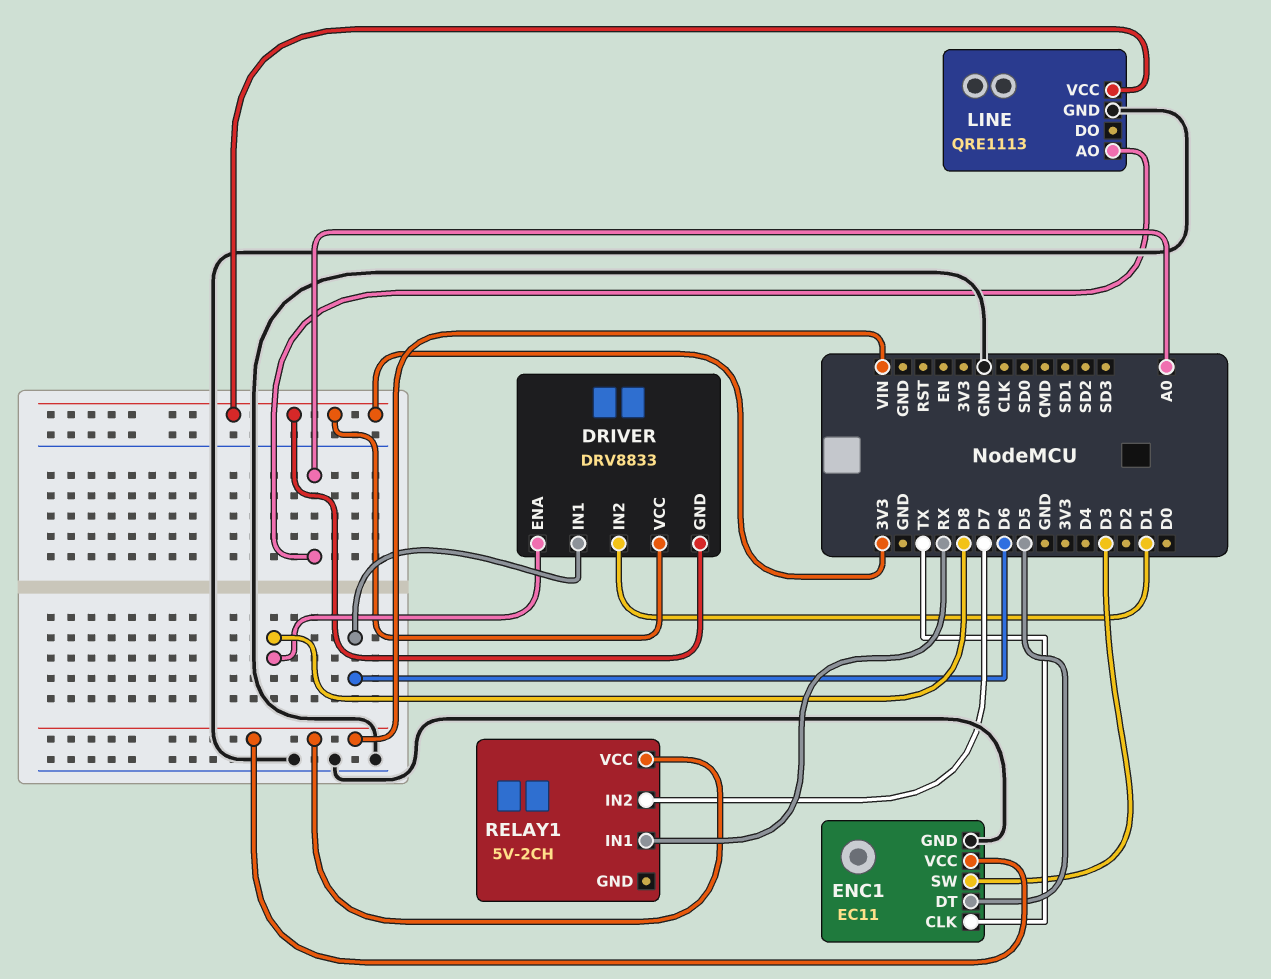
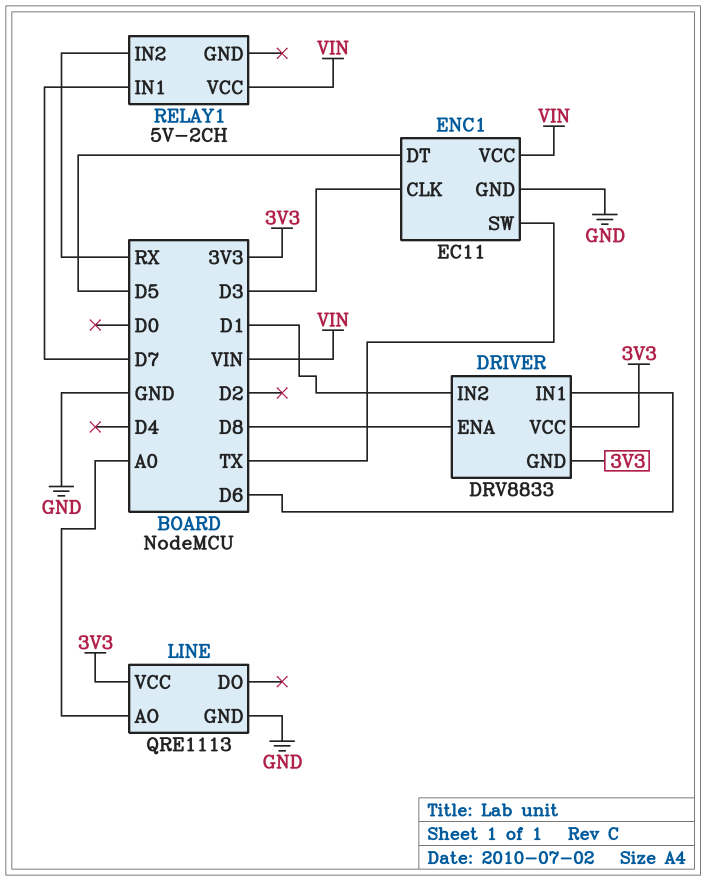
ENC1 pin CLK: TX -> D3
ENC1 pin SW: D3 -> TX
RELAY1 pin IN1: RX -> D7
RELAY1 pin IN2: D7 -> RX

